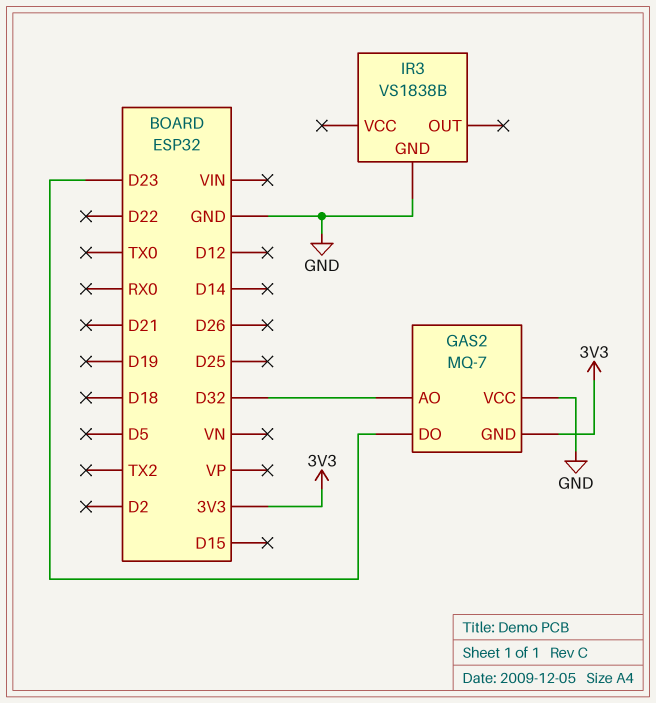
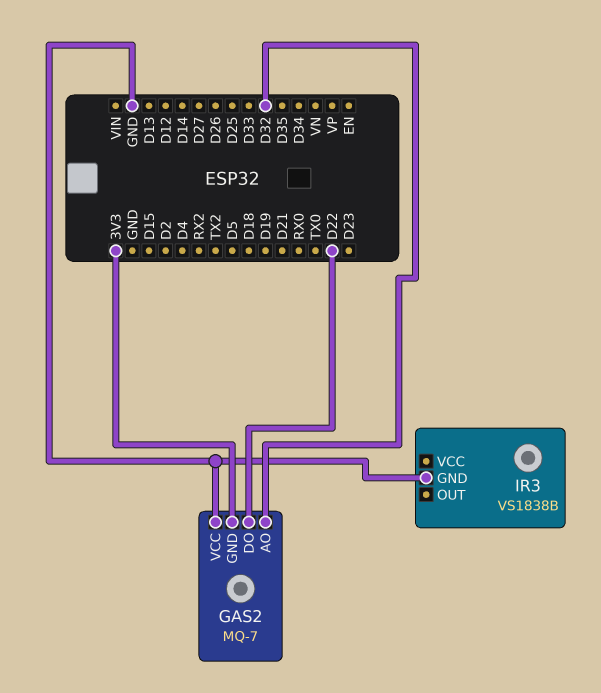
GAS2 pin DO: D23 -> D22

